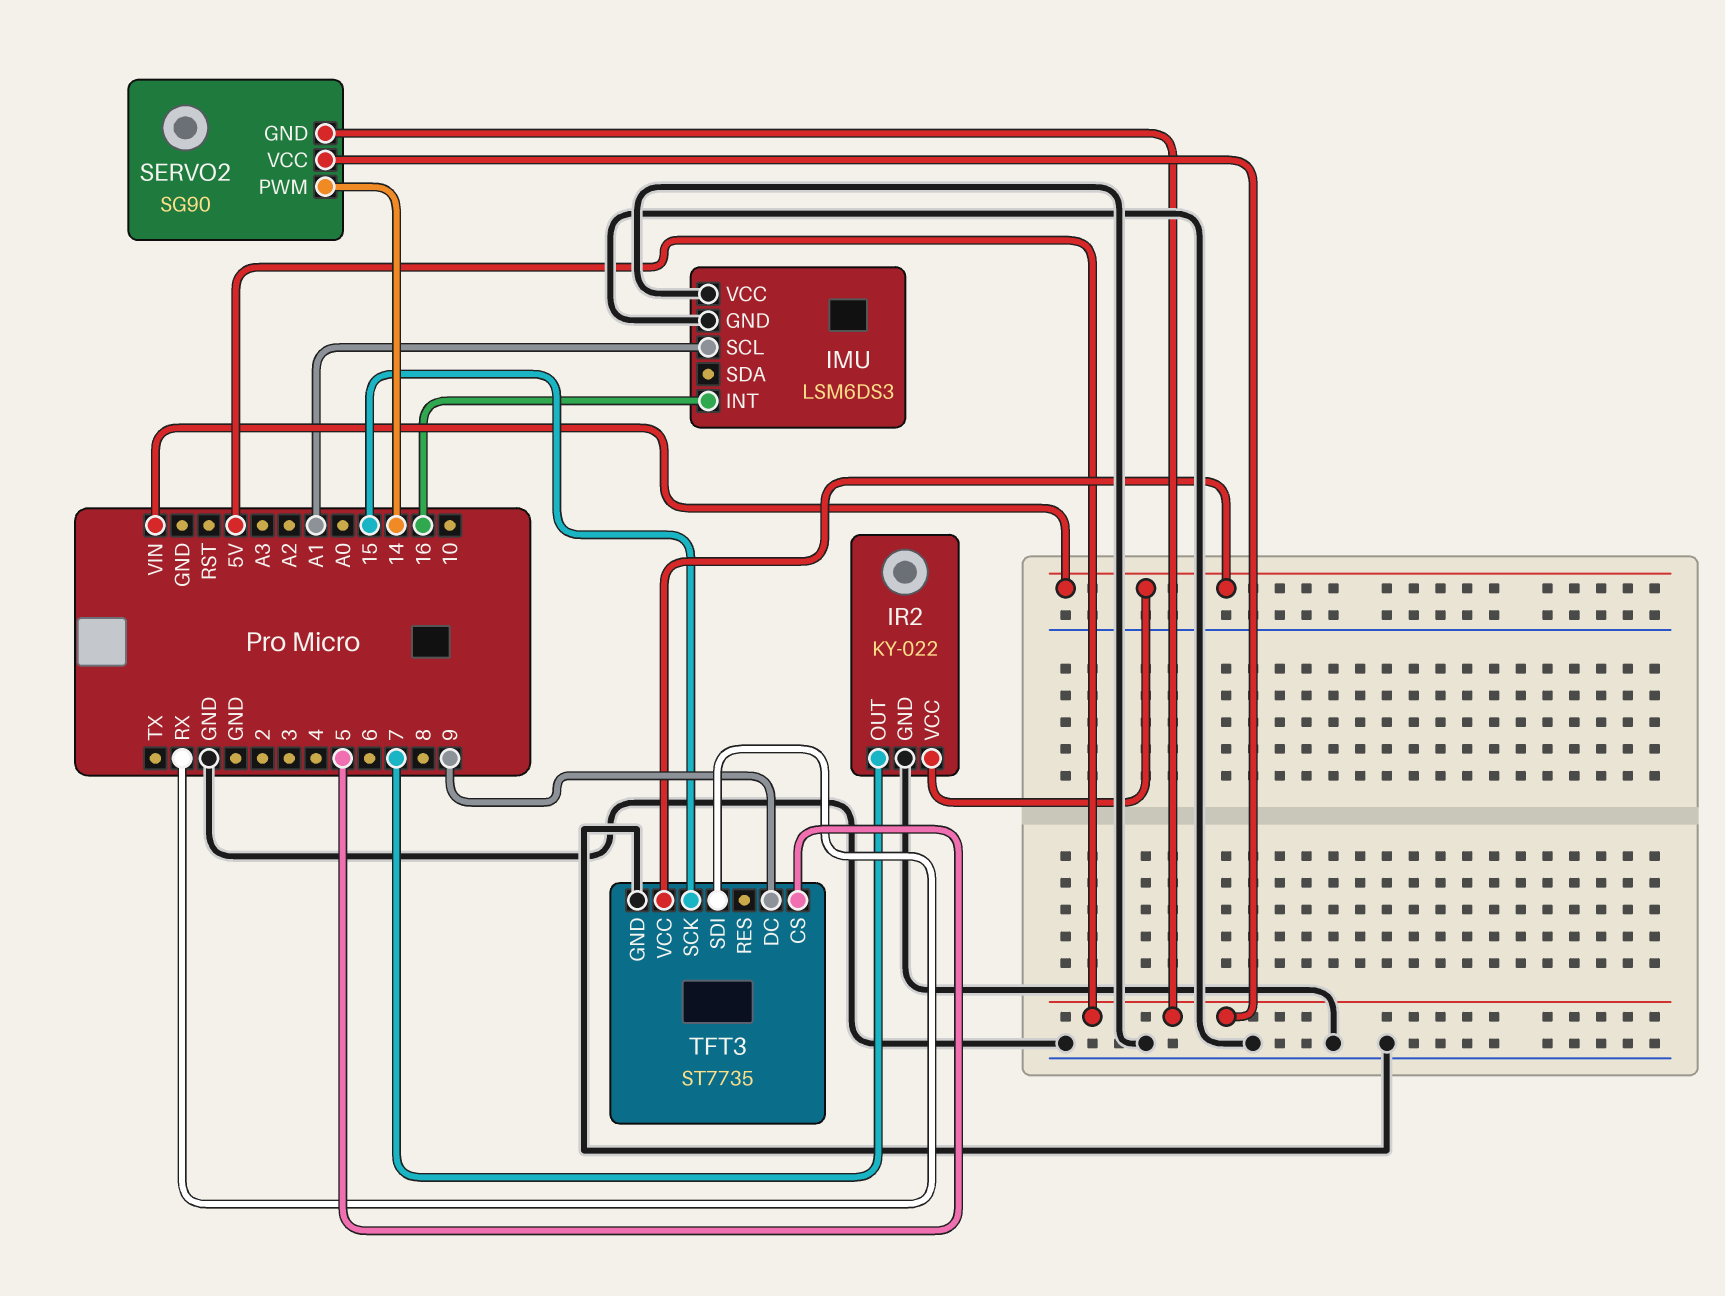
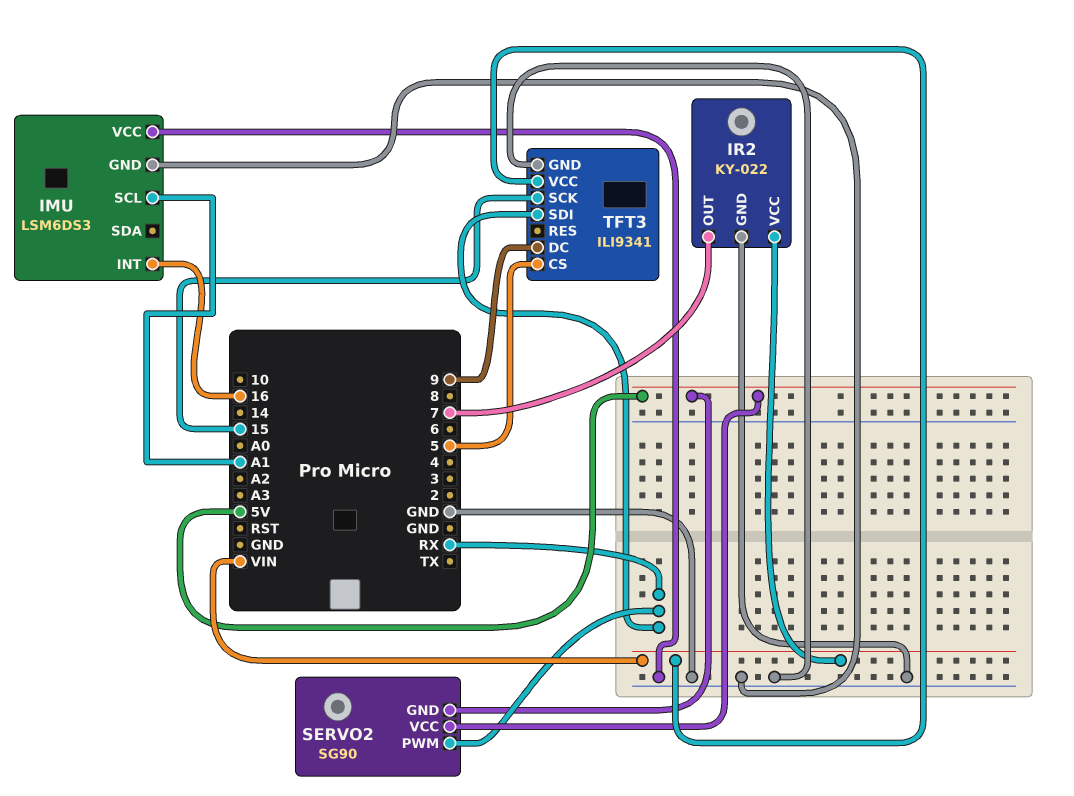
SERVO2 pin PWM: 14 -> RX
TFT3: ST7735 -> ILI9341

